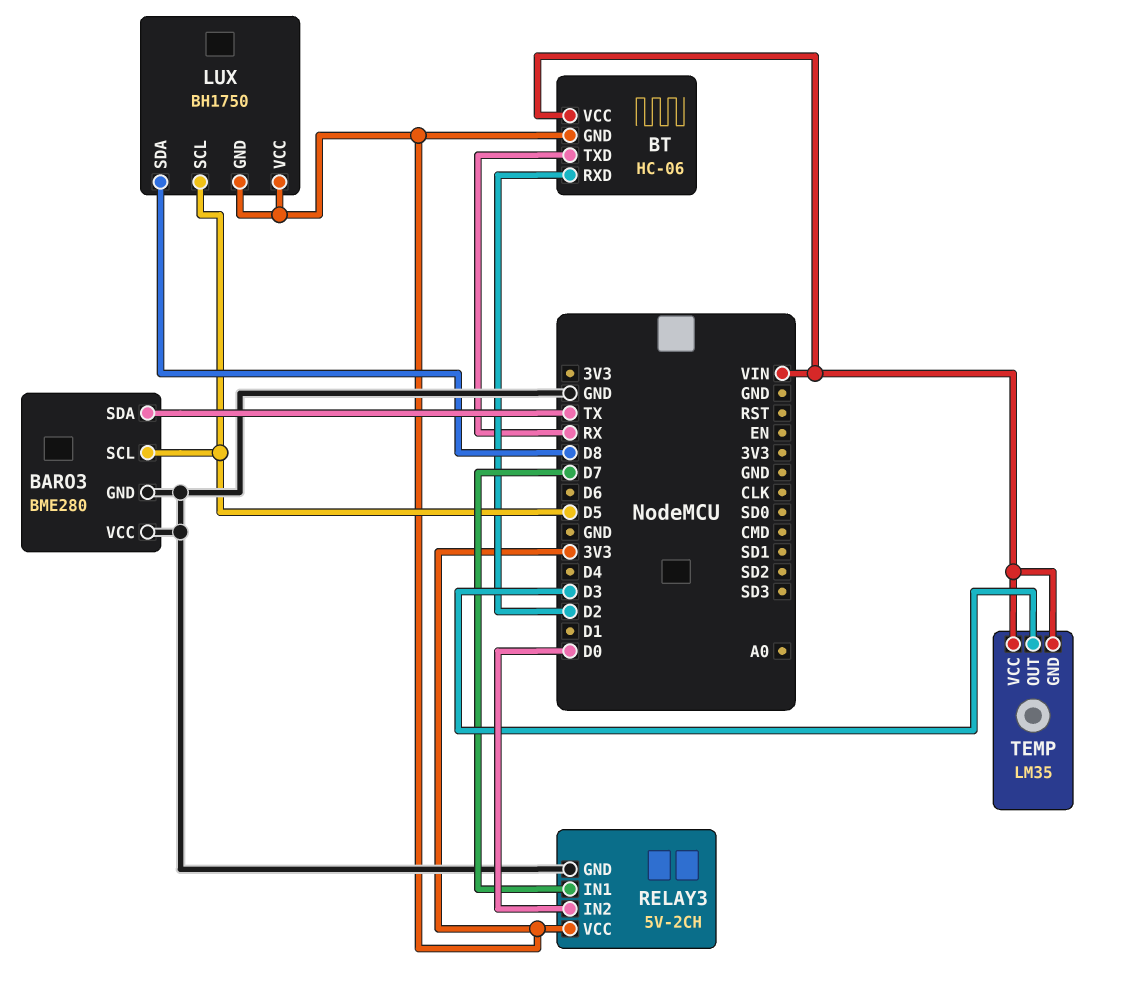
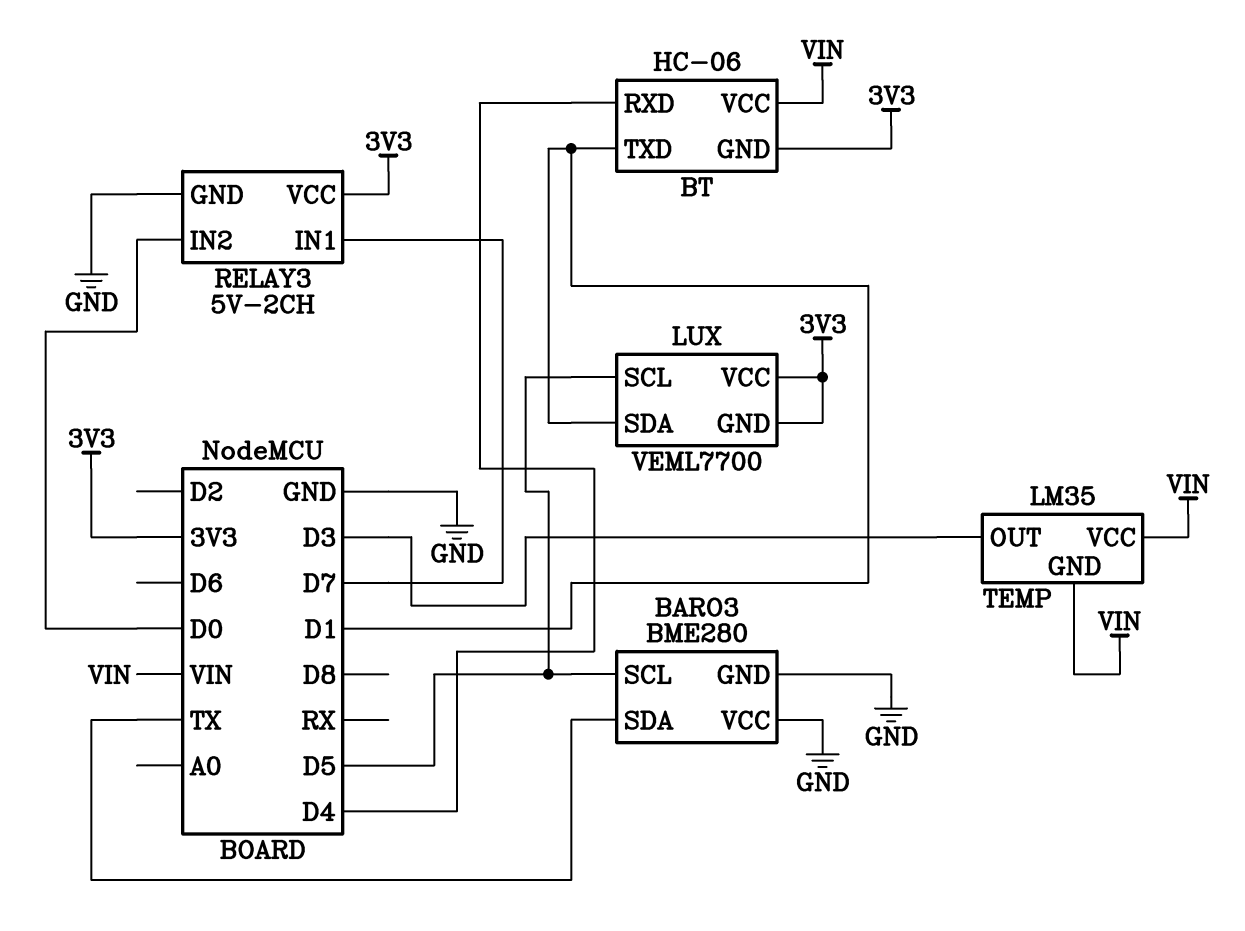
BT pin RXD: D2 -> D4
BT pin TXD: RX -> D1
LUX: BH1750 -> VEML7700
LUX pin SDA: D8 -> D1

